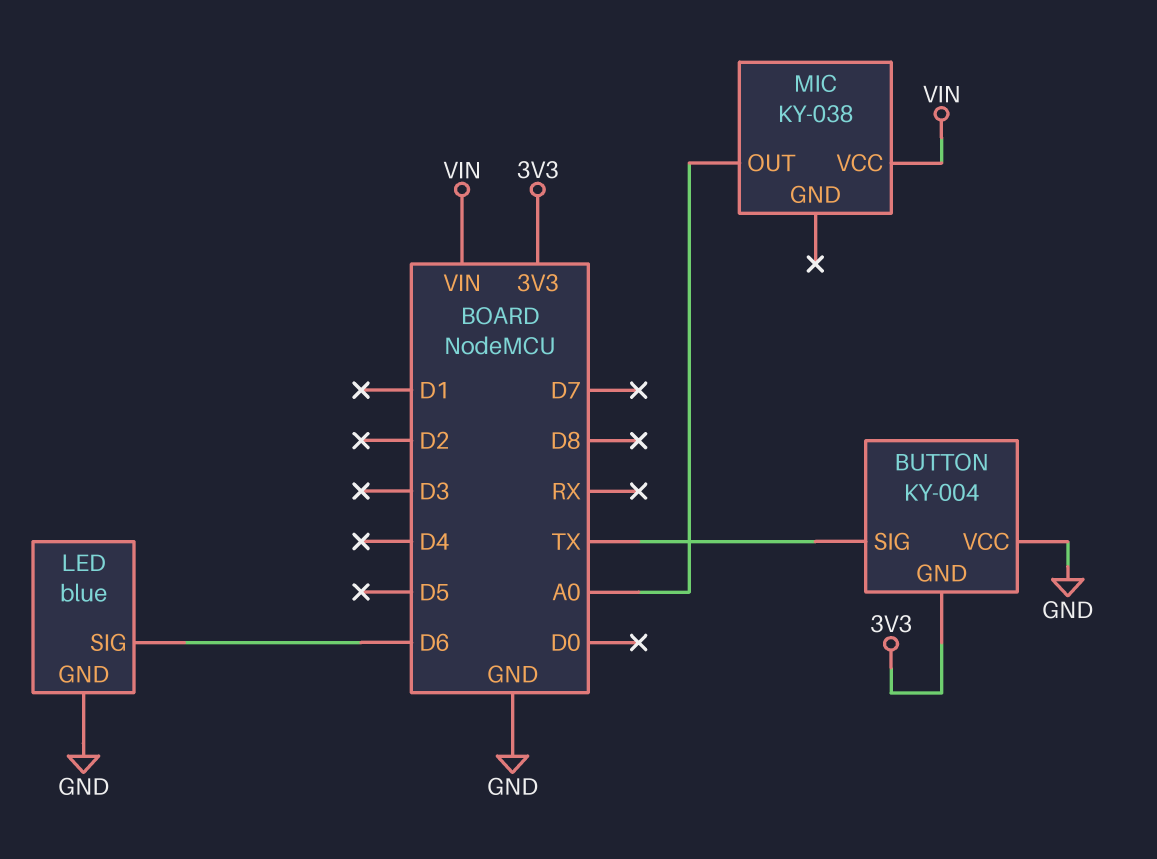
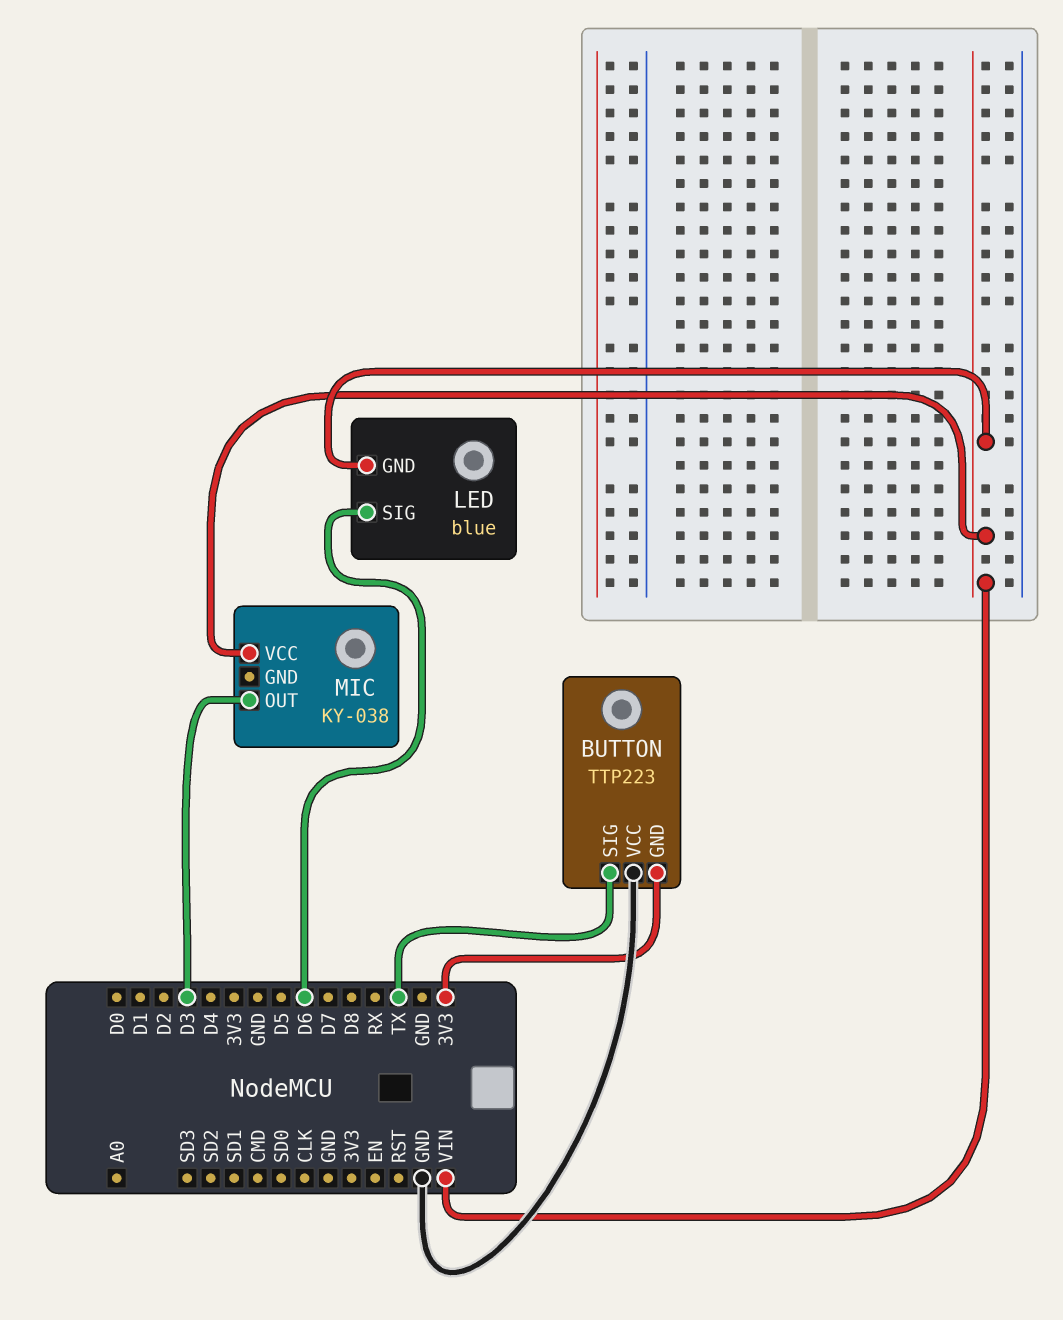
BUTTON: KY-004 -> TTP223
LED pin GND: GND -> VIN
MIC pin OUT: A0 -> D3

